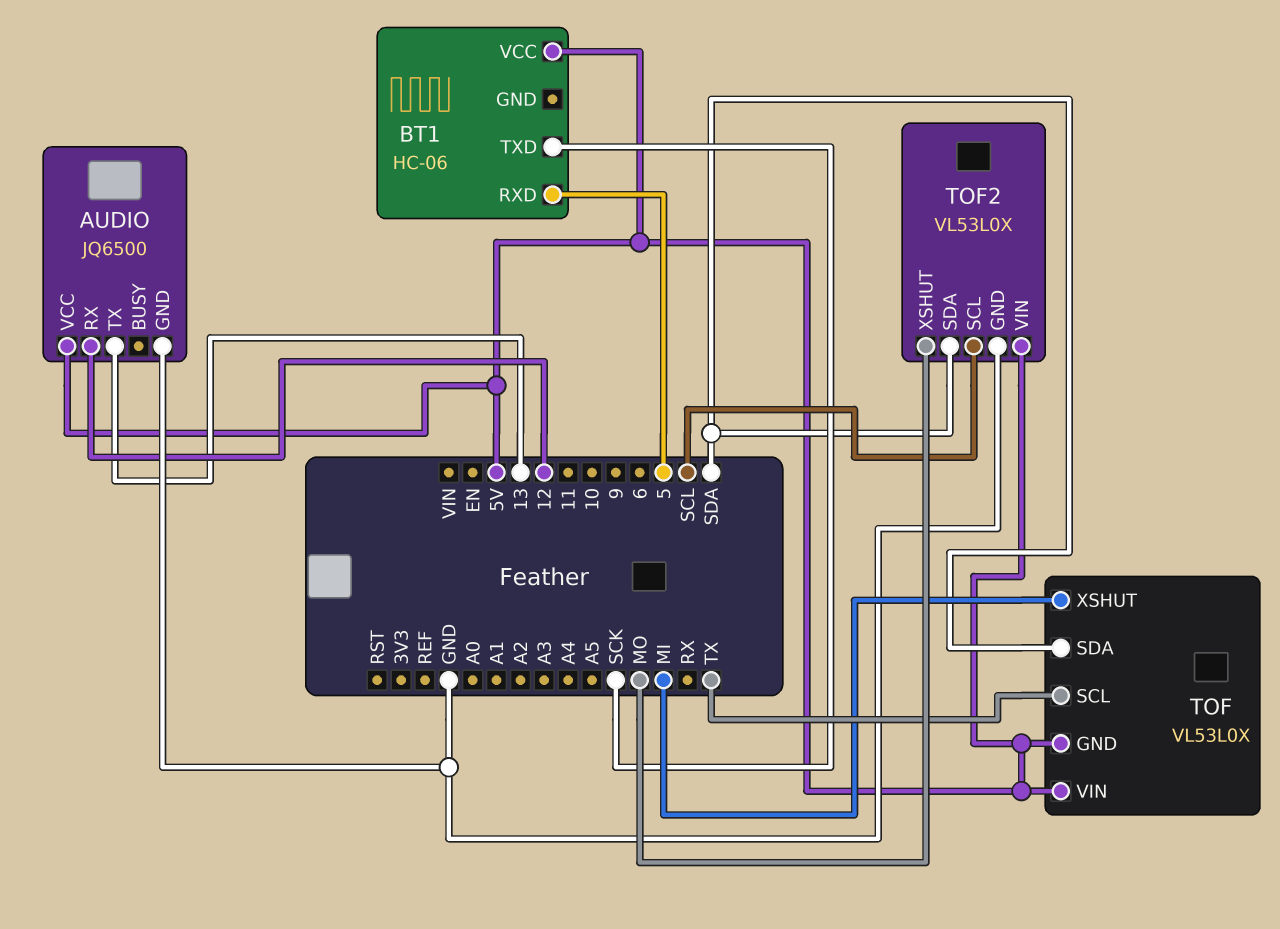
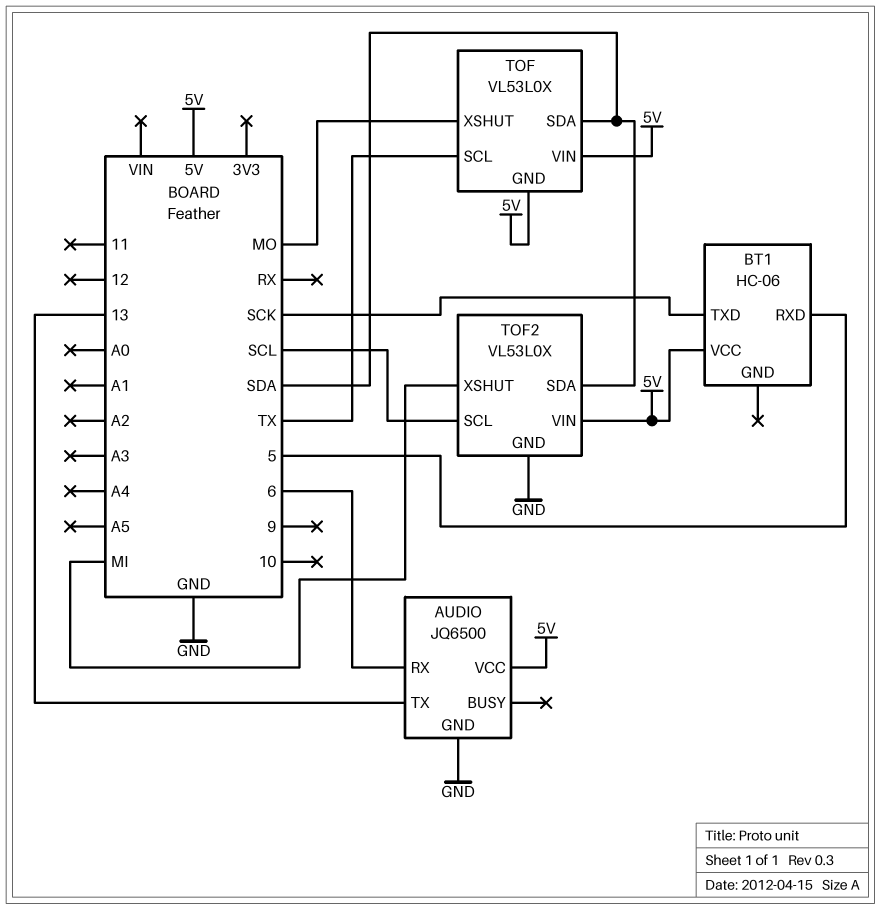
AUDIO pin RX: 12 -> 6
TOF pin XSHUT: MI -> MO
TOF2 pin XSHUT: MO -> MI

